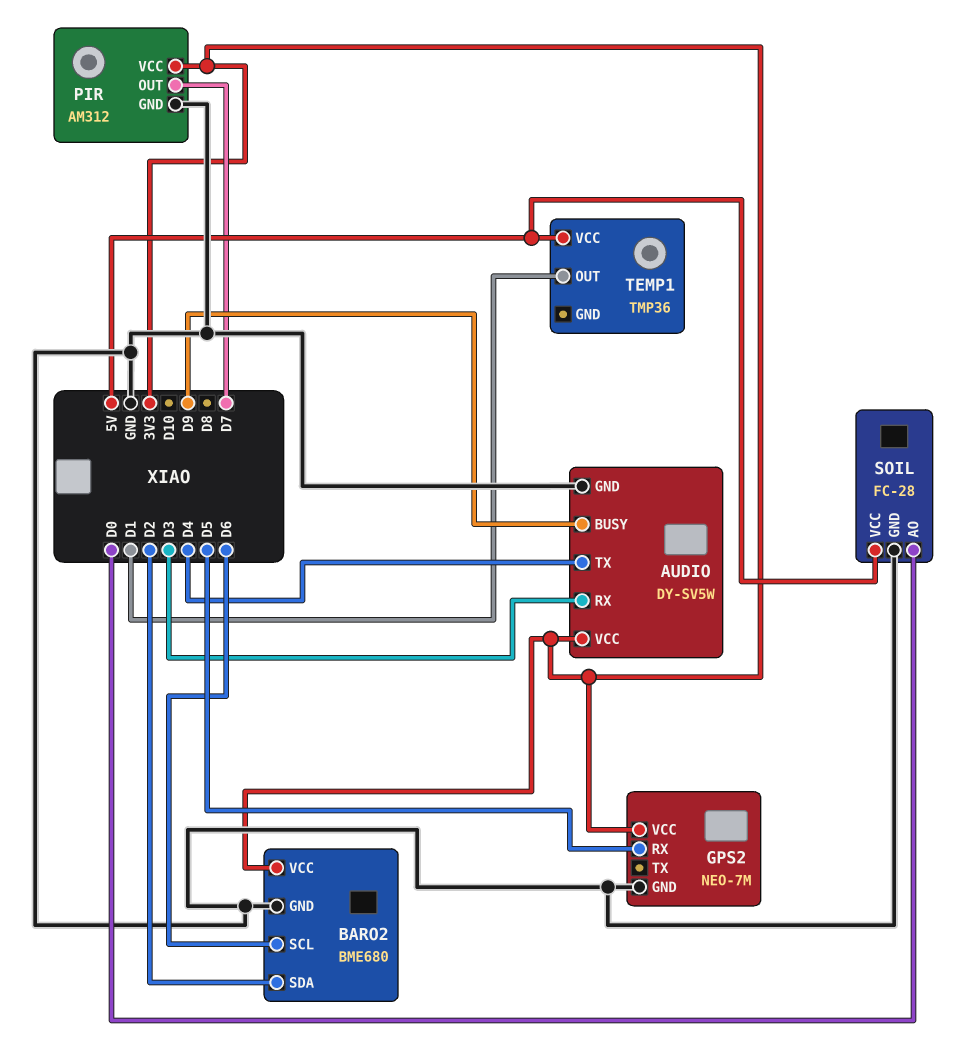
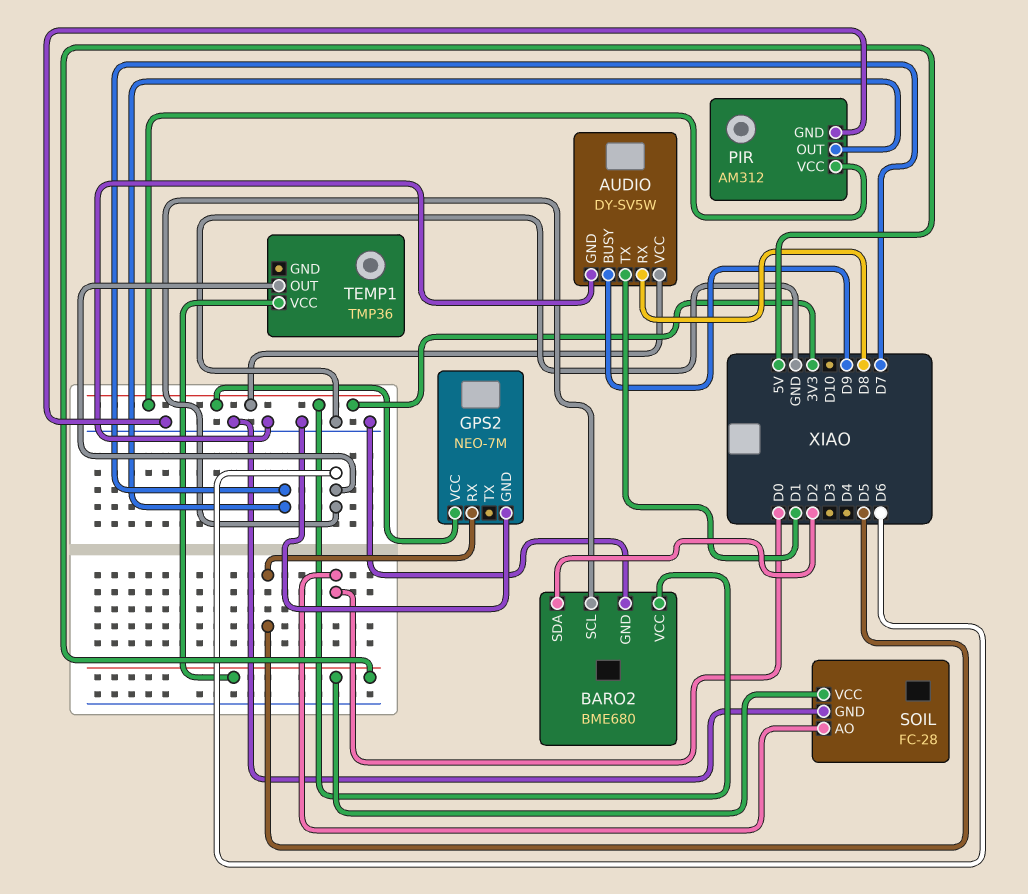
AUDIO pin RX: D3 -> D8
AUDIO pin TX: D4 -> D1
TEMP1 pin OUT: D1 -> D6

